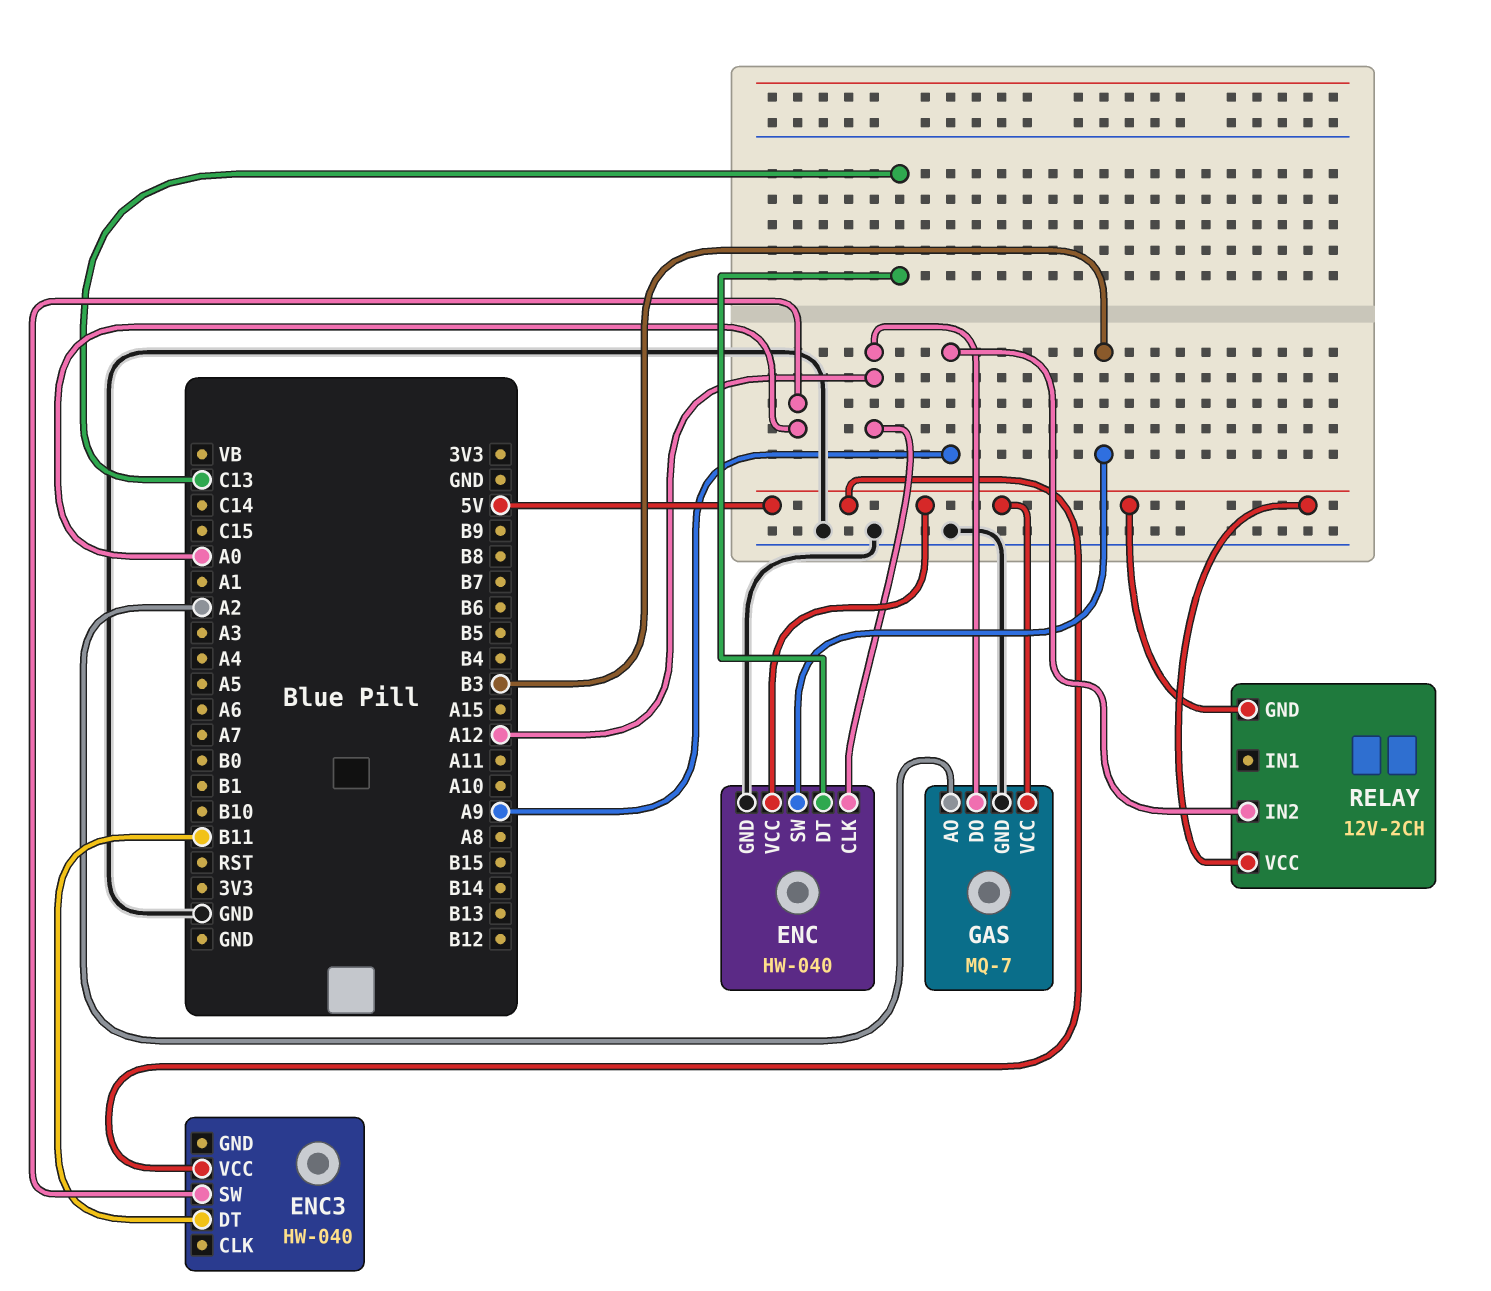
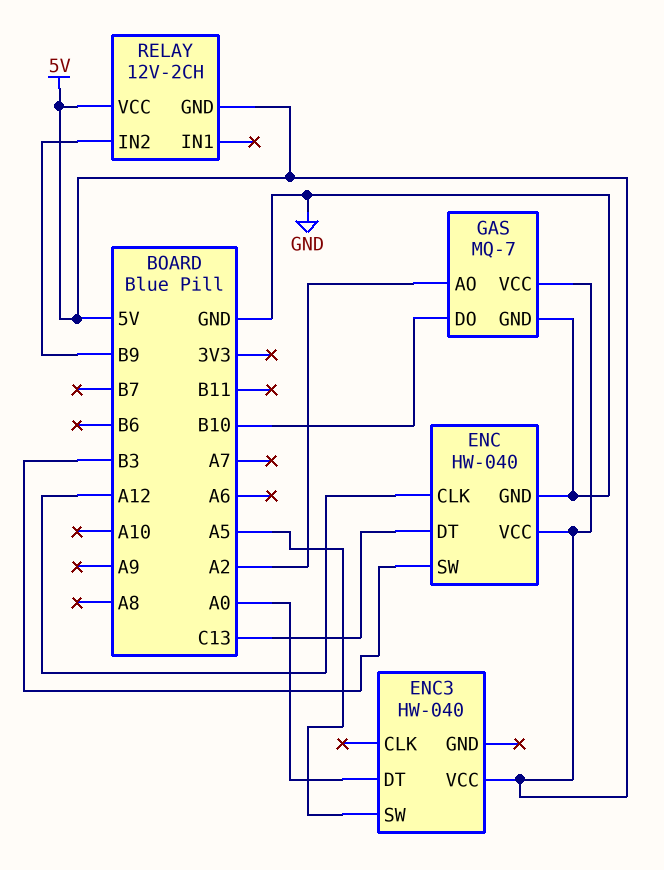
ENC3 pin DT: B11 -> A0
ENC3 pin SW: A0 -> A5
GAS pin DO: A12 -> B10
RELAY pin IN2: A9 -> B9

